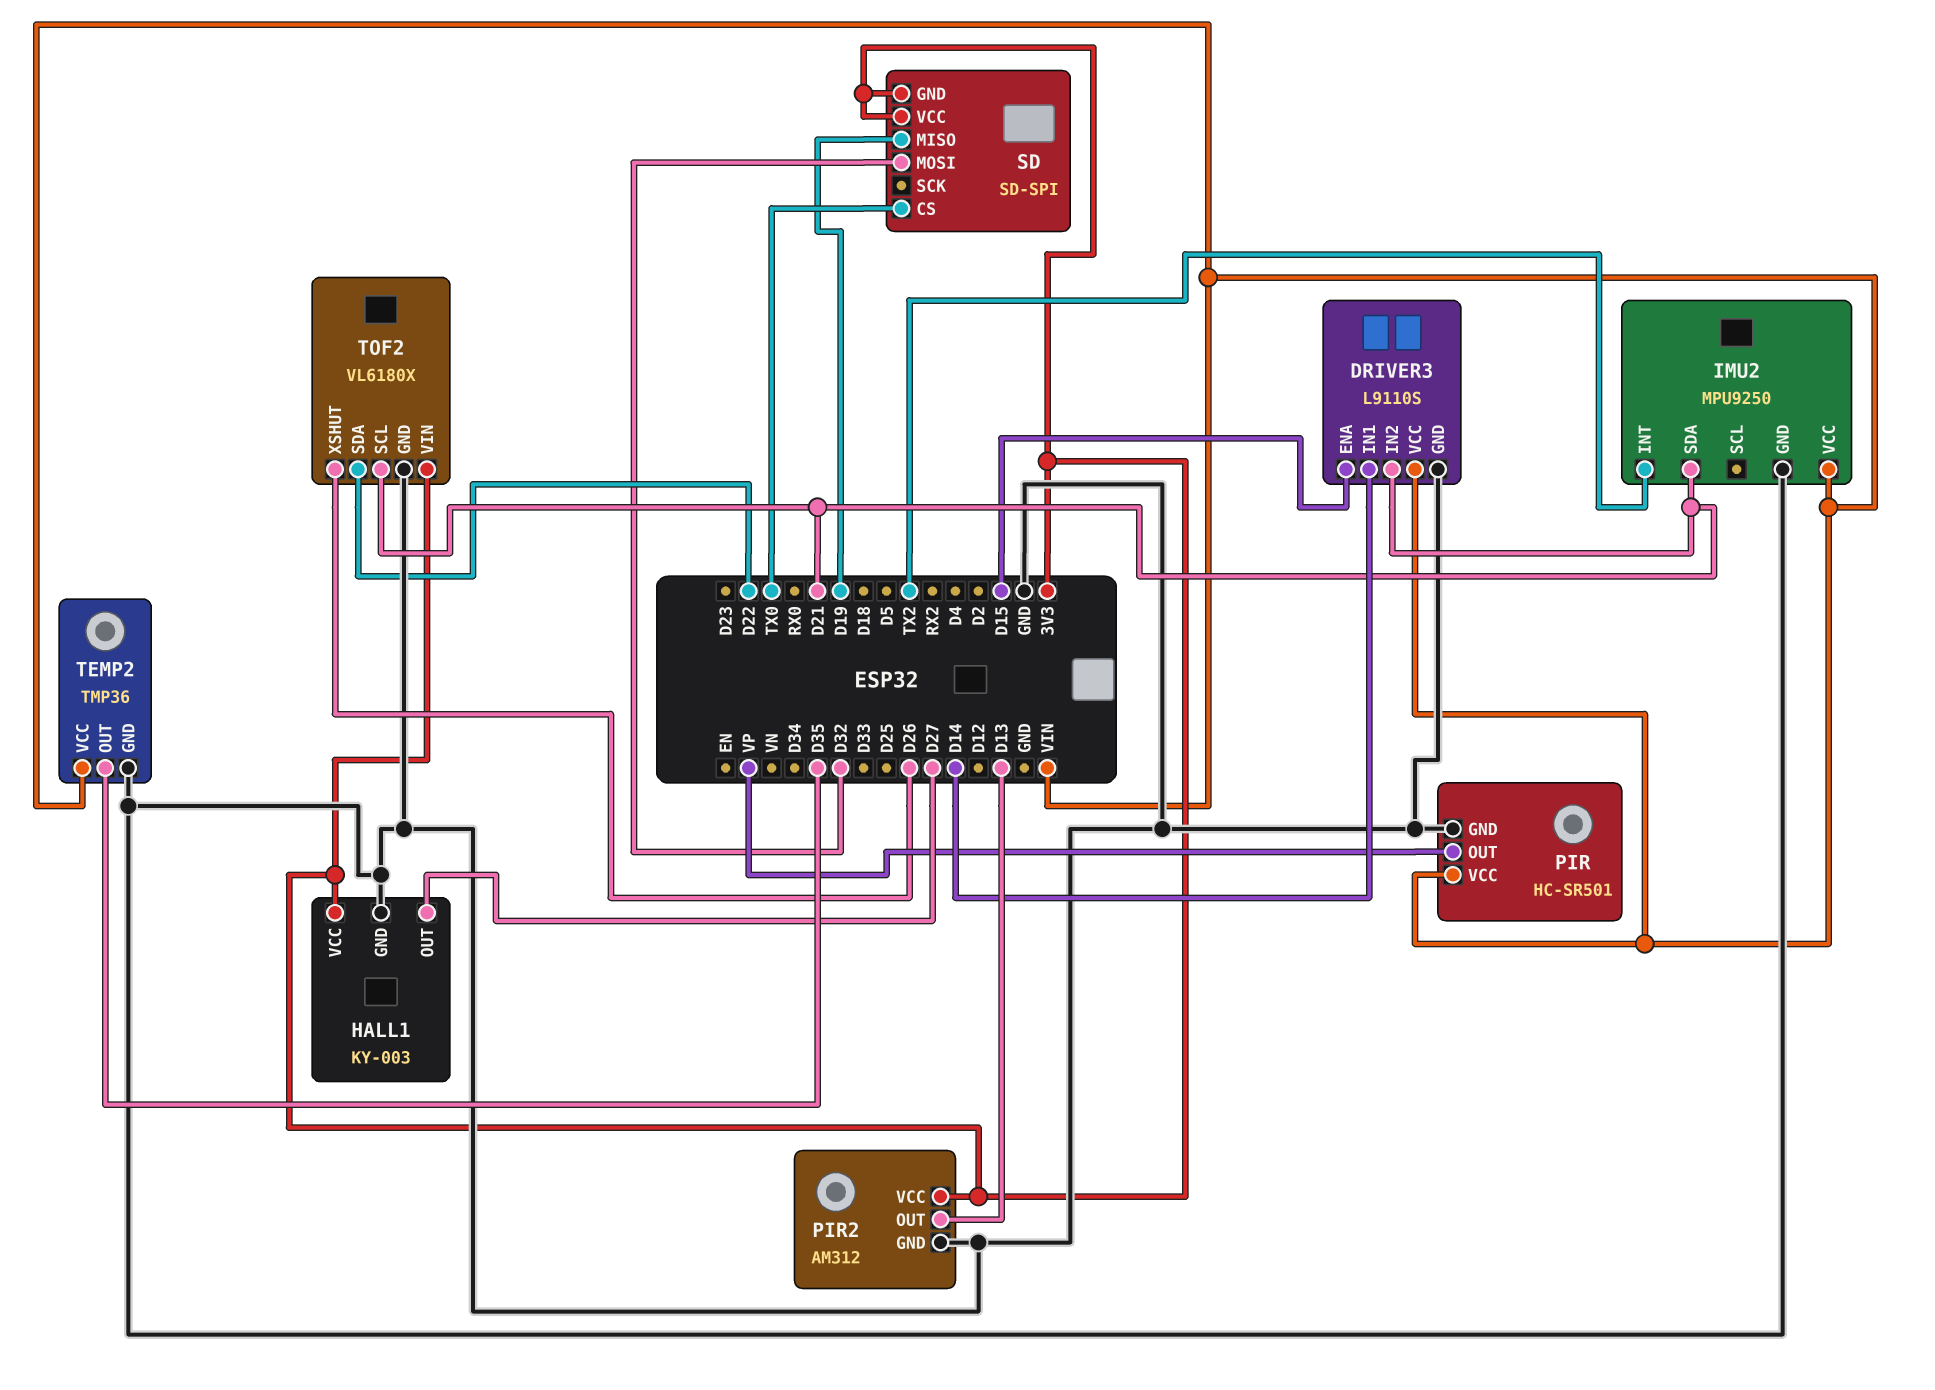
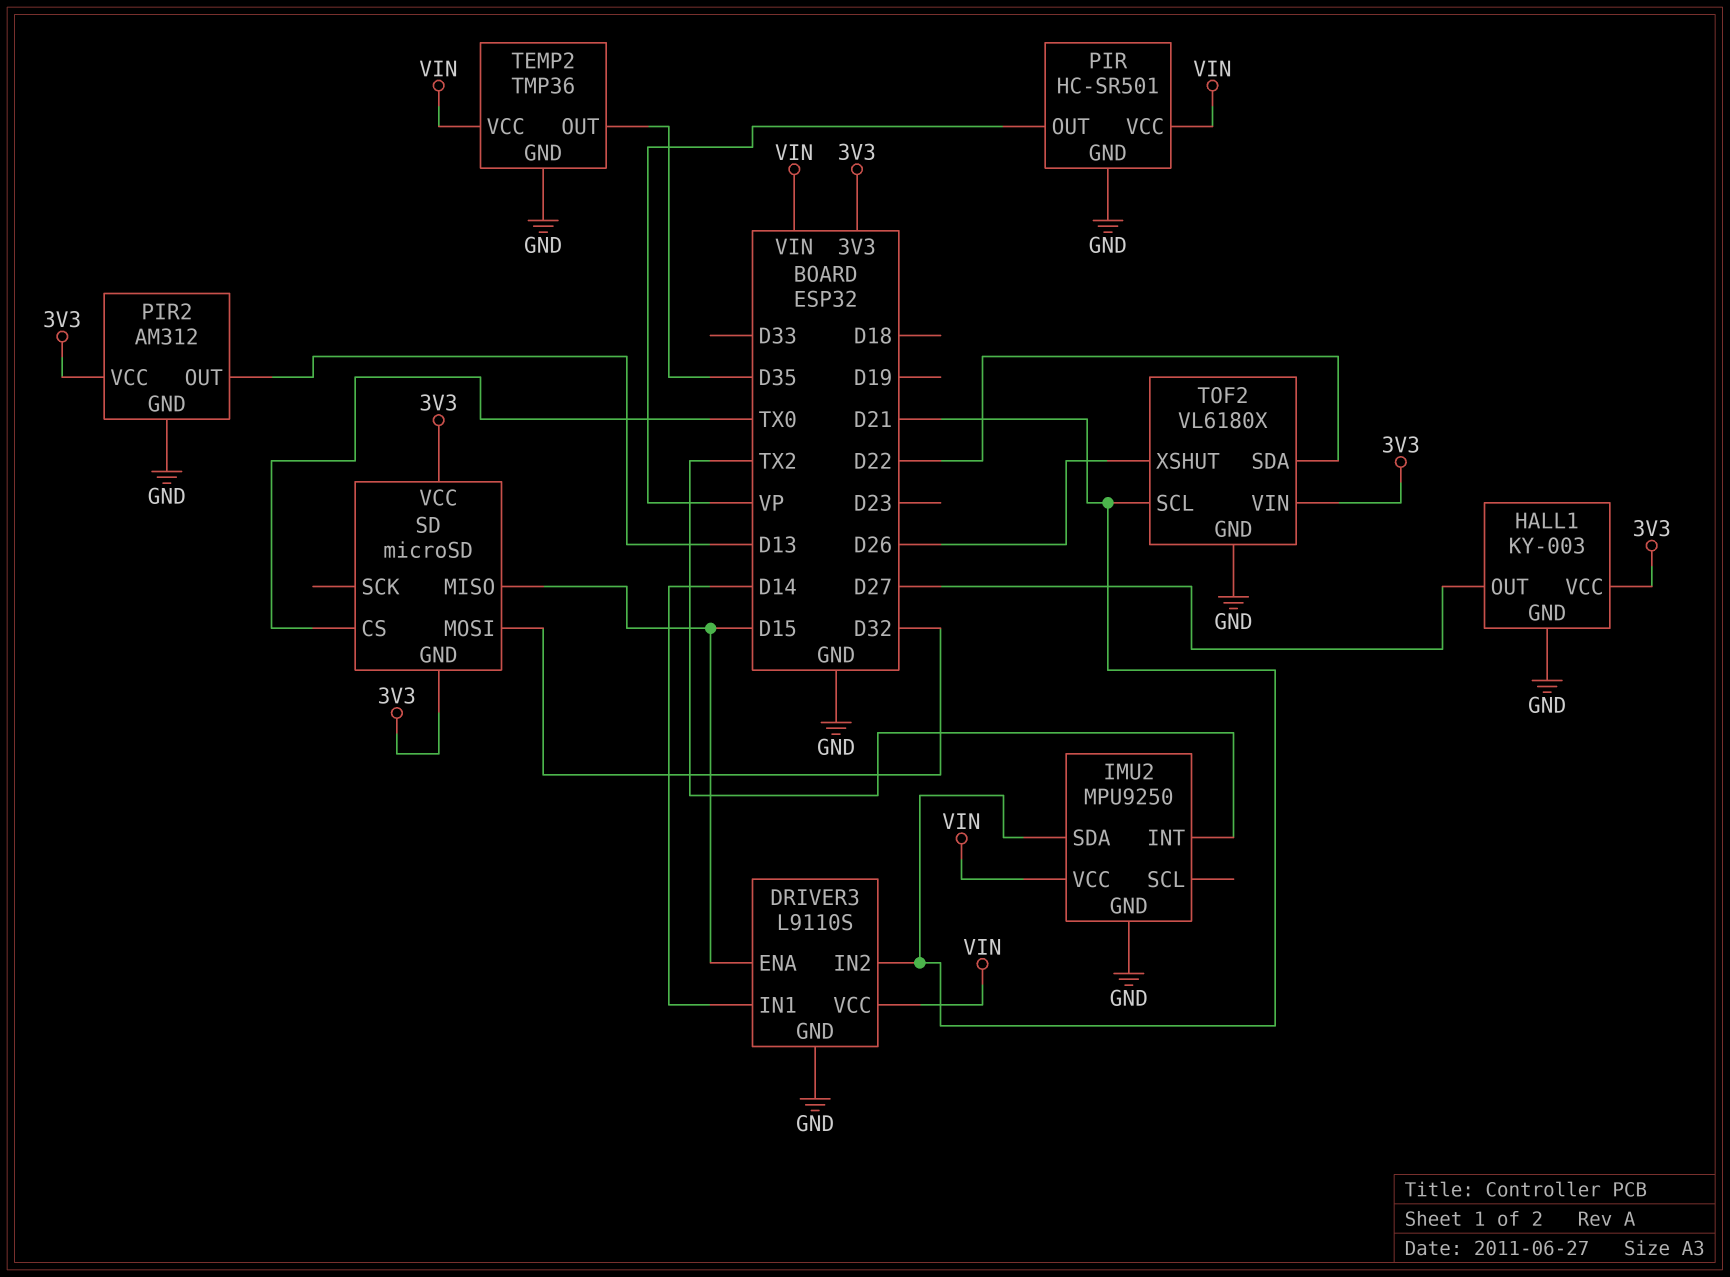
SD: SD-SPI -> microSD
SD pin MISO: D19 -> D15

